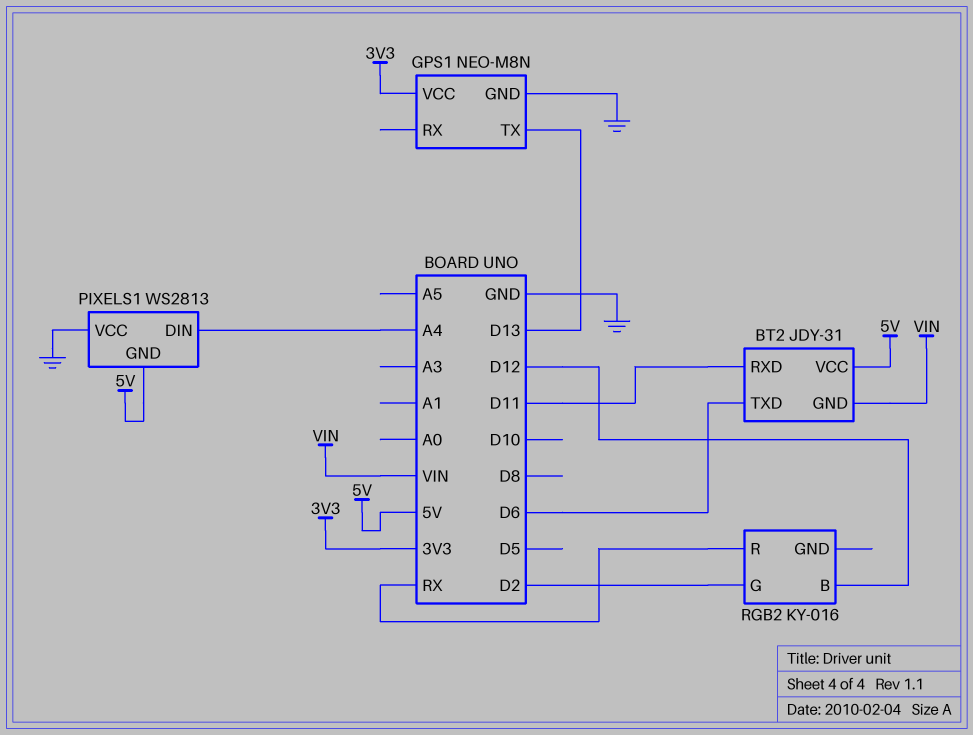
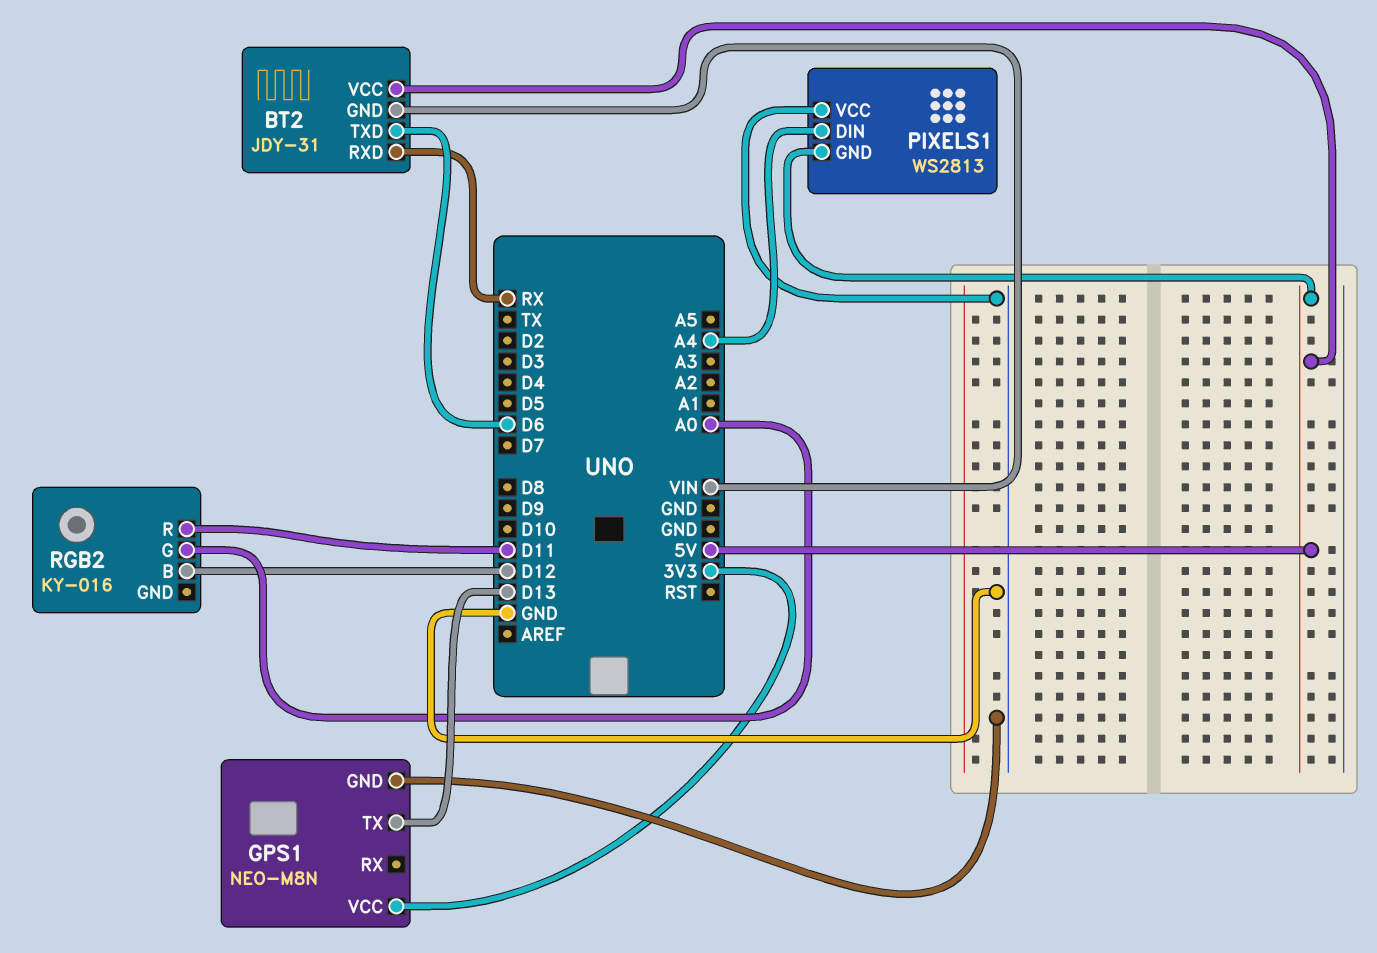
BT2 pin RXD: D11 -> RX
RGB2 pin G: D2 -> A0
RGB2 pin R: RX -> D11

